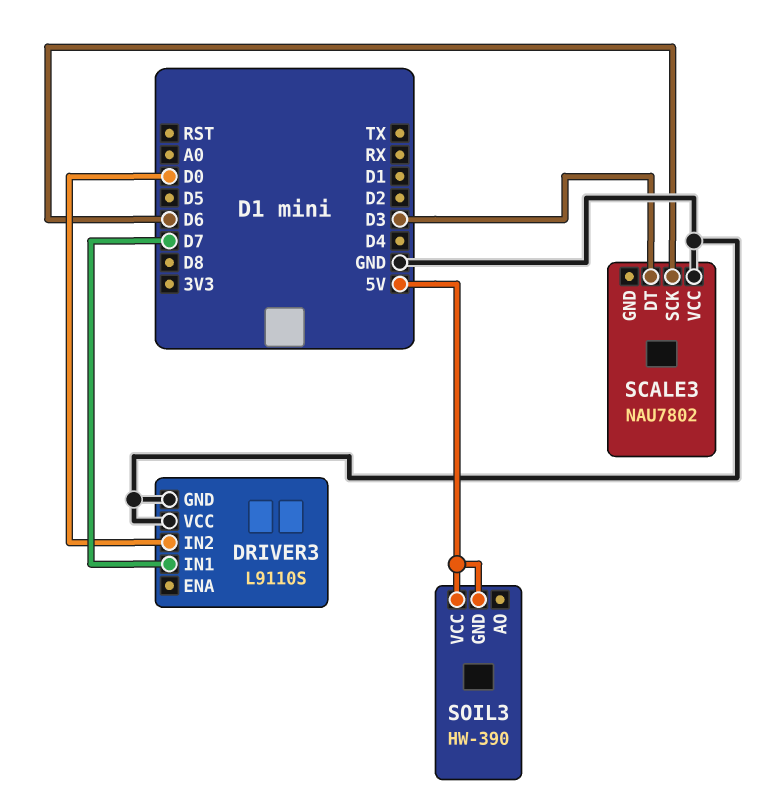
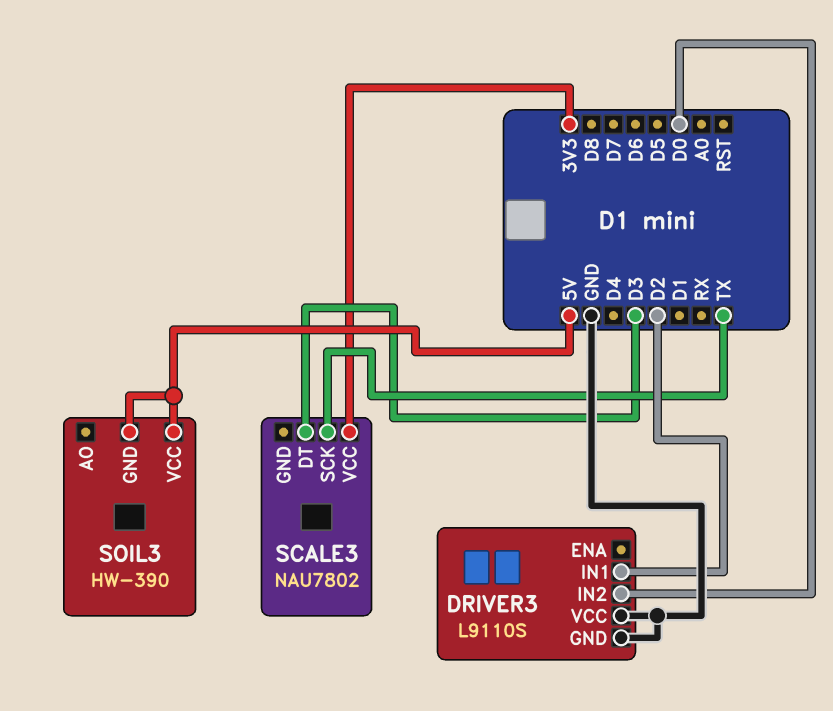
DRIVER3 pin IN1: D7 -> D2
SCALE3 pin SCK: D6 -> TX
SCALE3 pin VCC: GND -> 3V3

